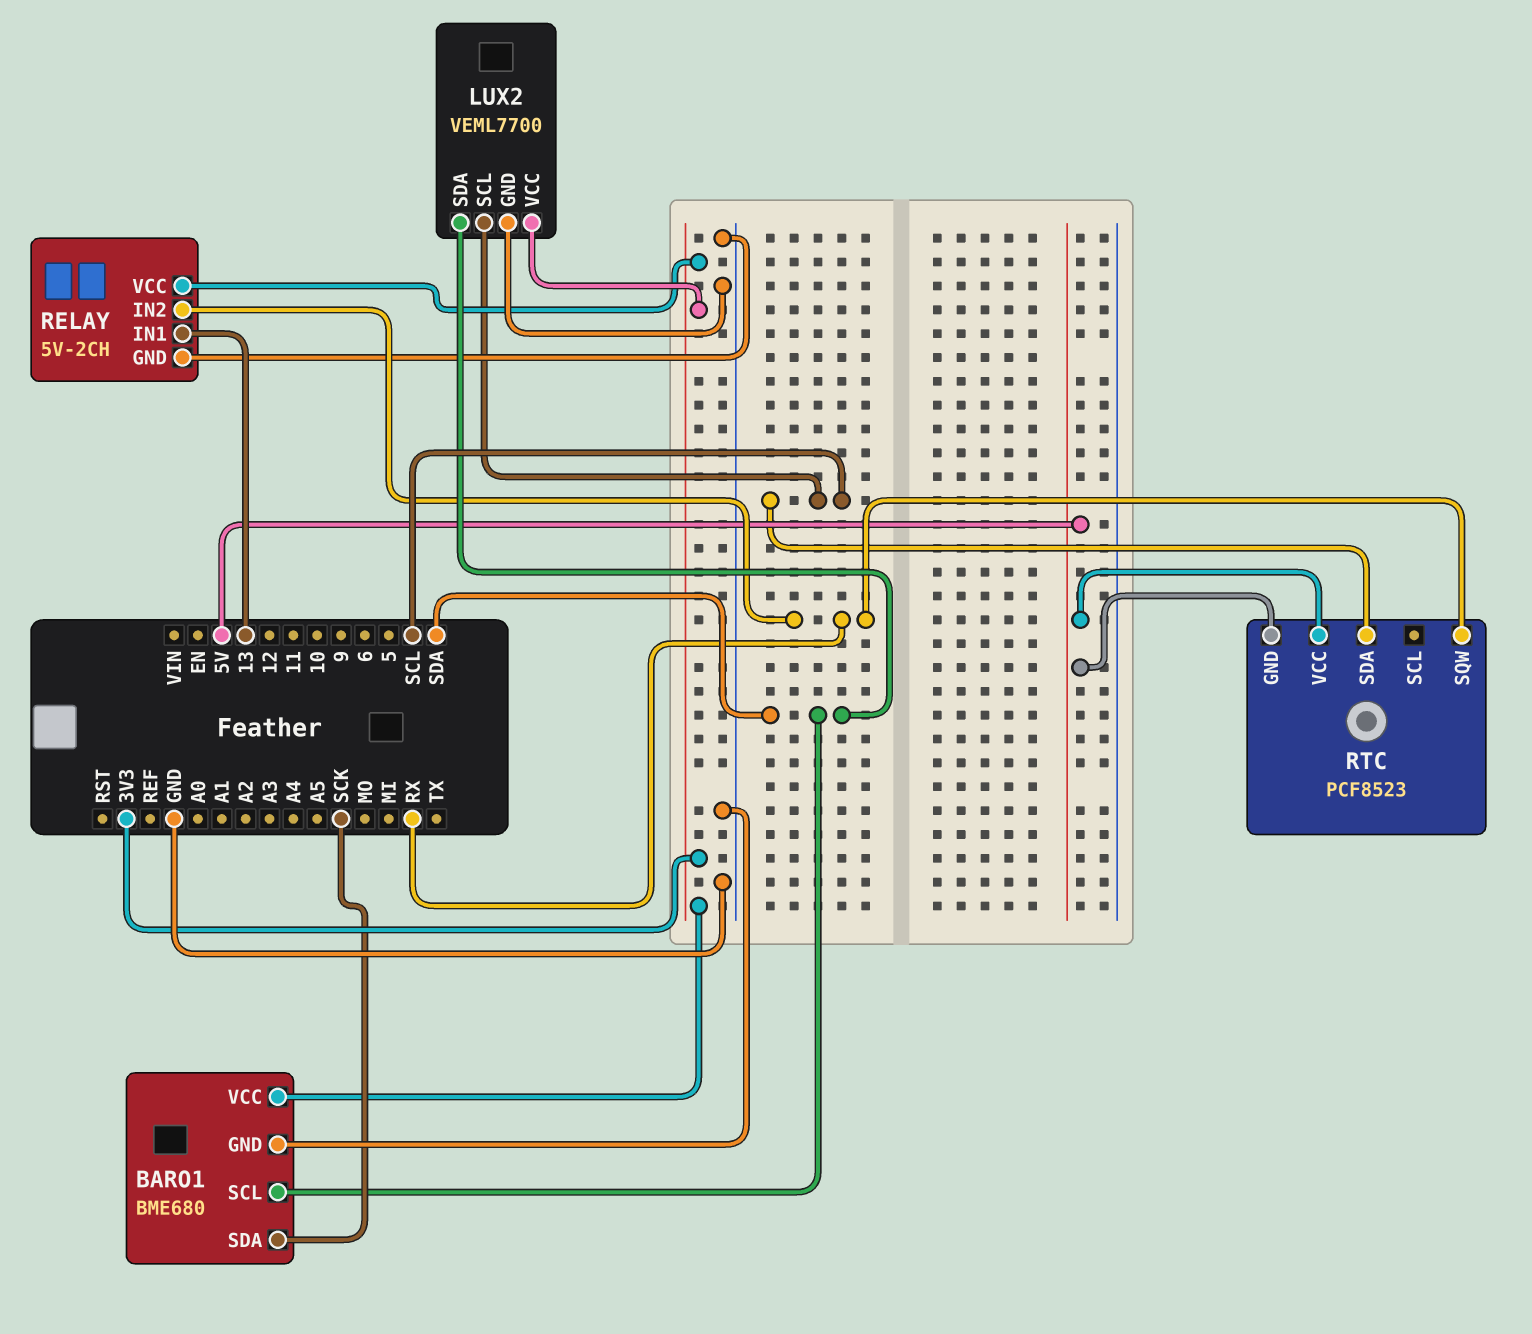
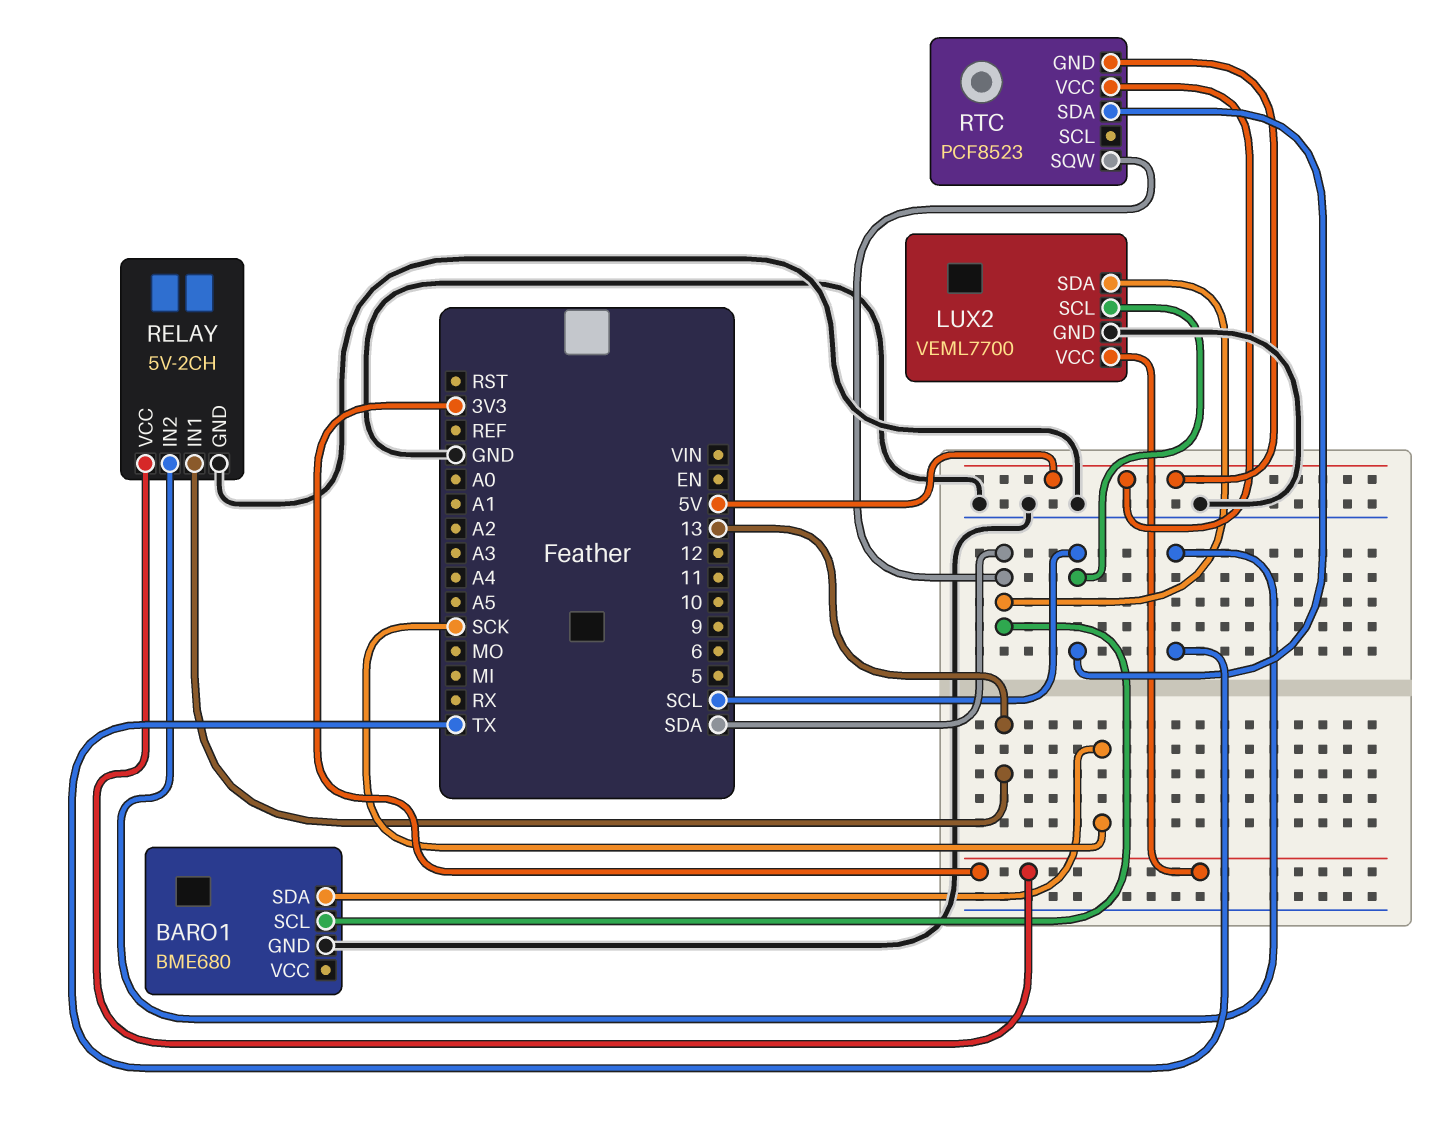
BARO1 pin VCC: 3V3 -> none
RELAY pin IN2: RX -> TX
RTC pin SQW: RX -> SDA

